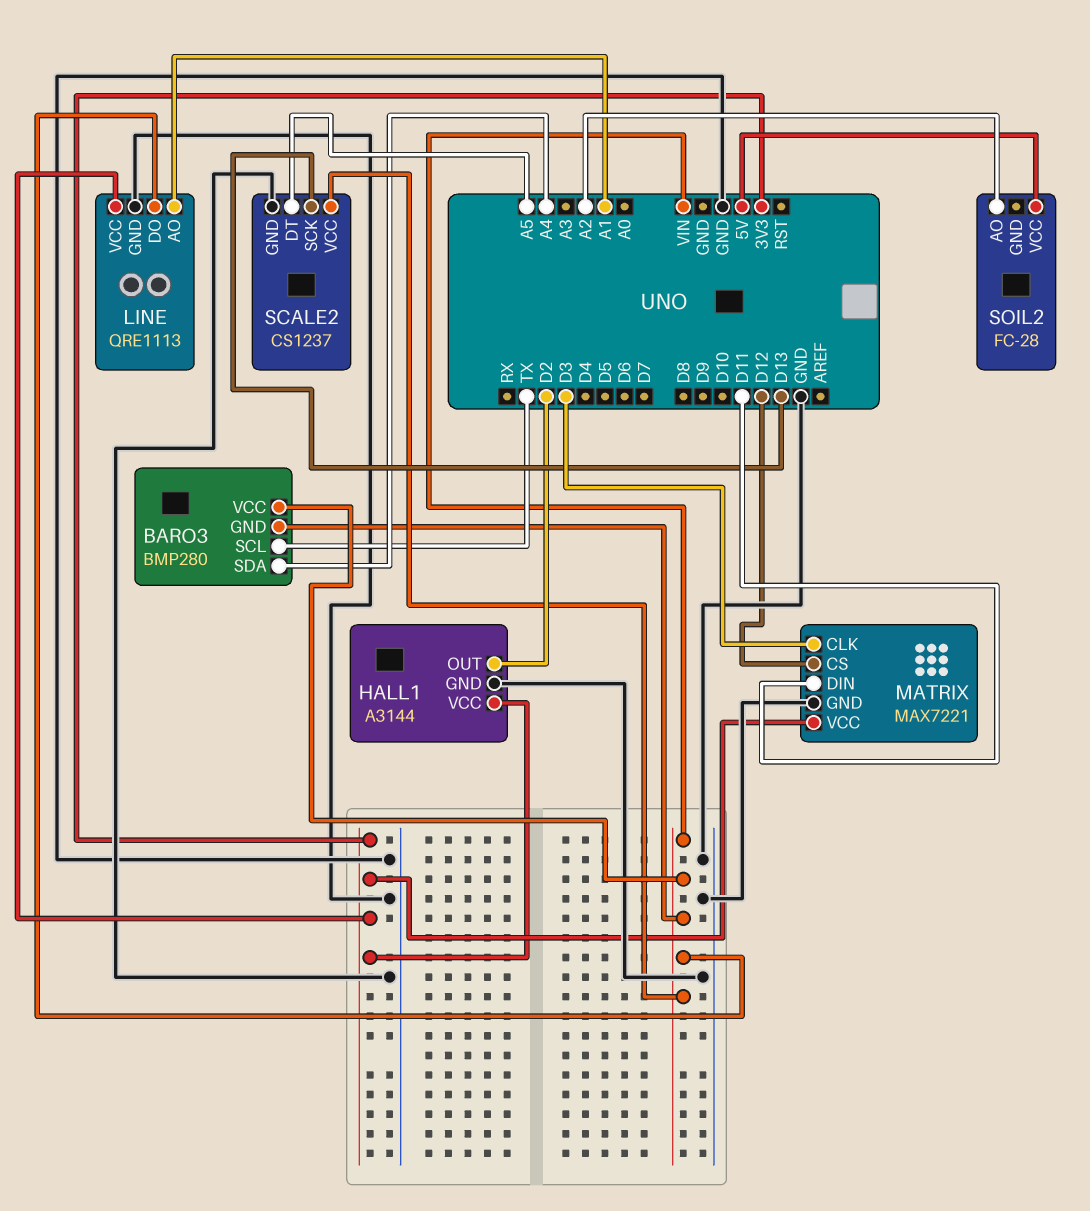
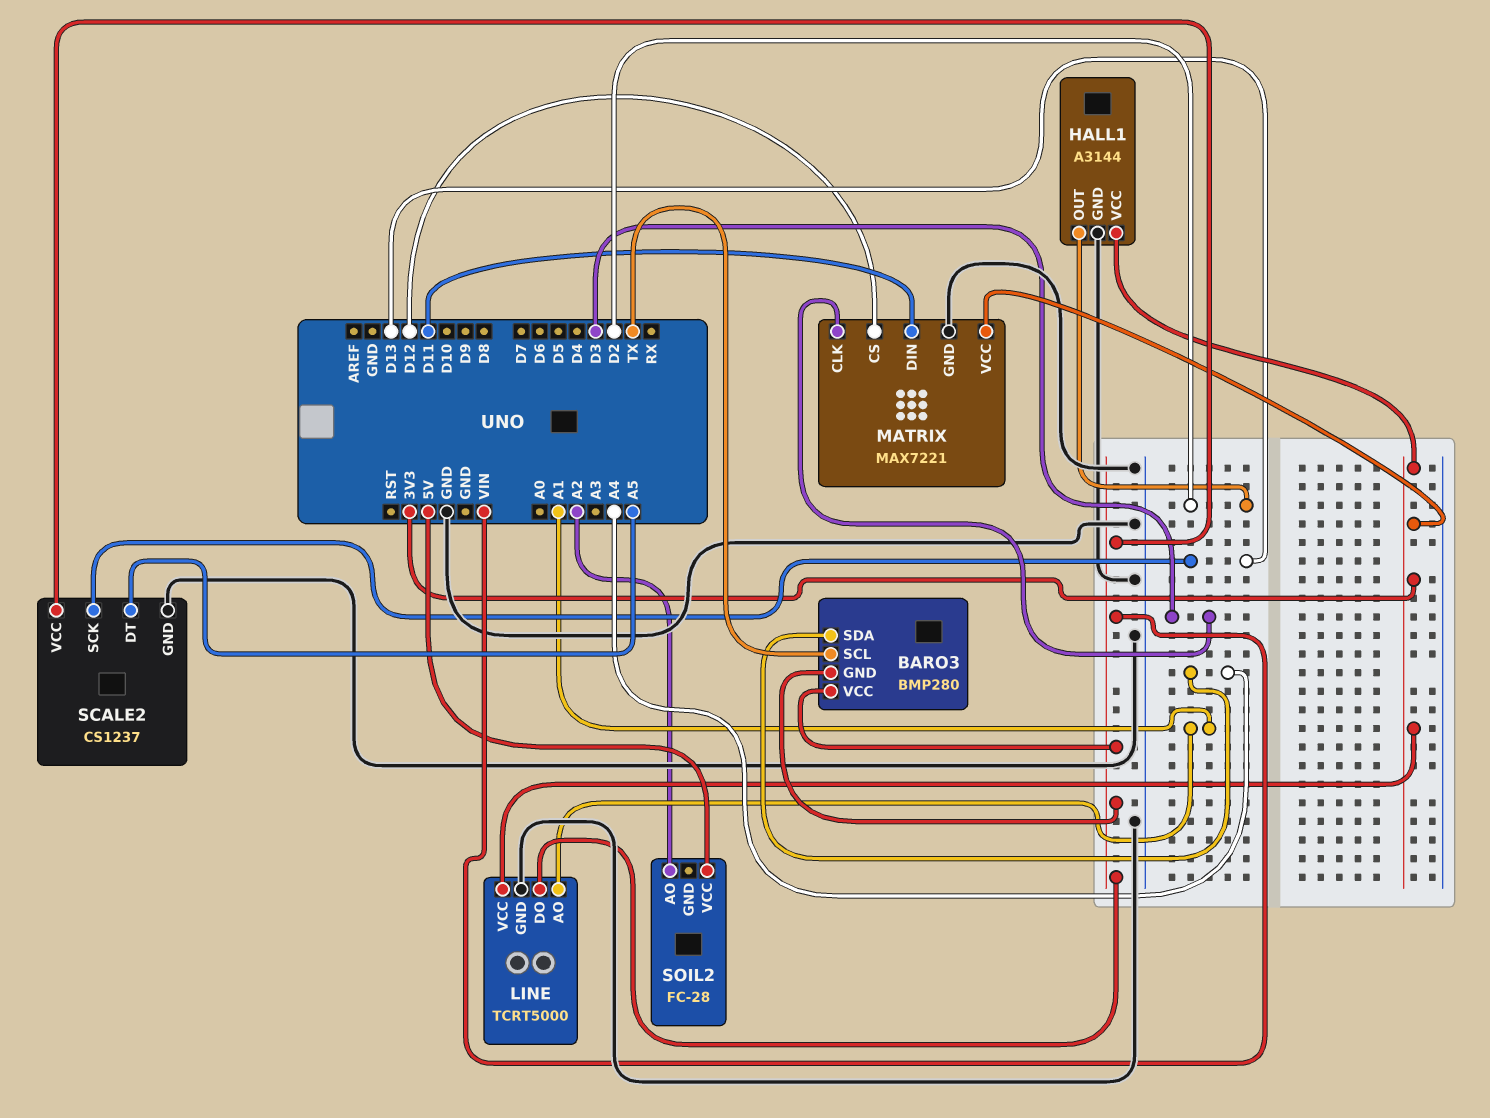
LINE: QRE1113 -> TCRT5000

